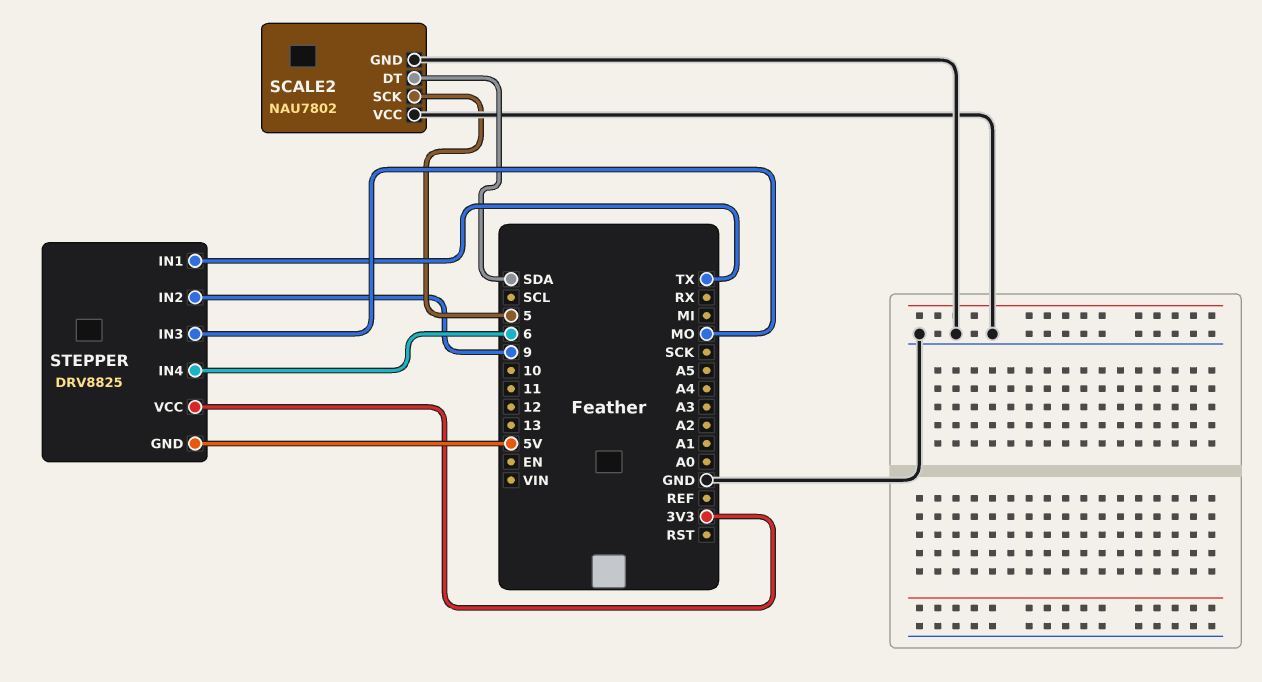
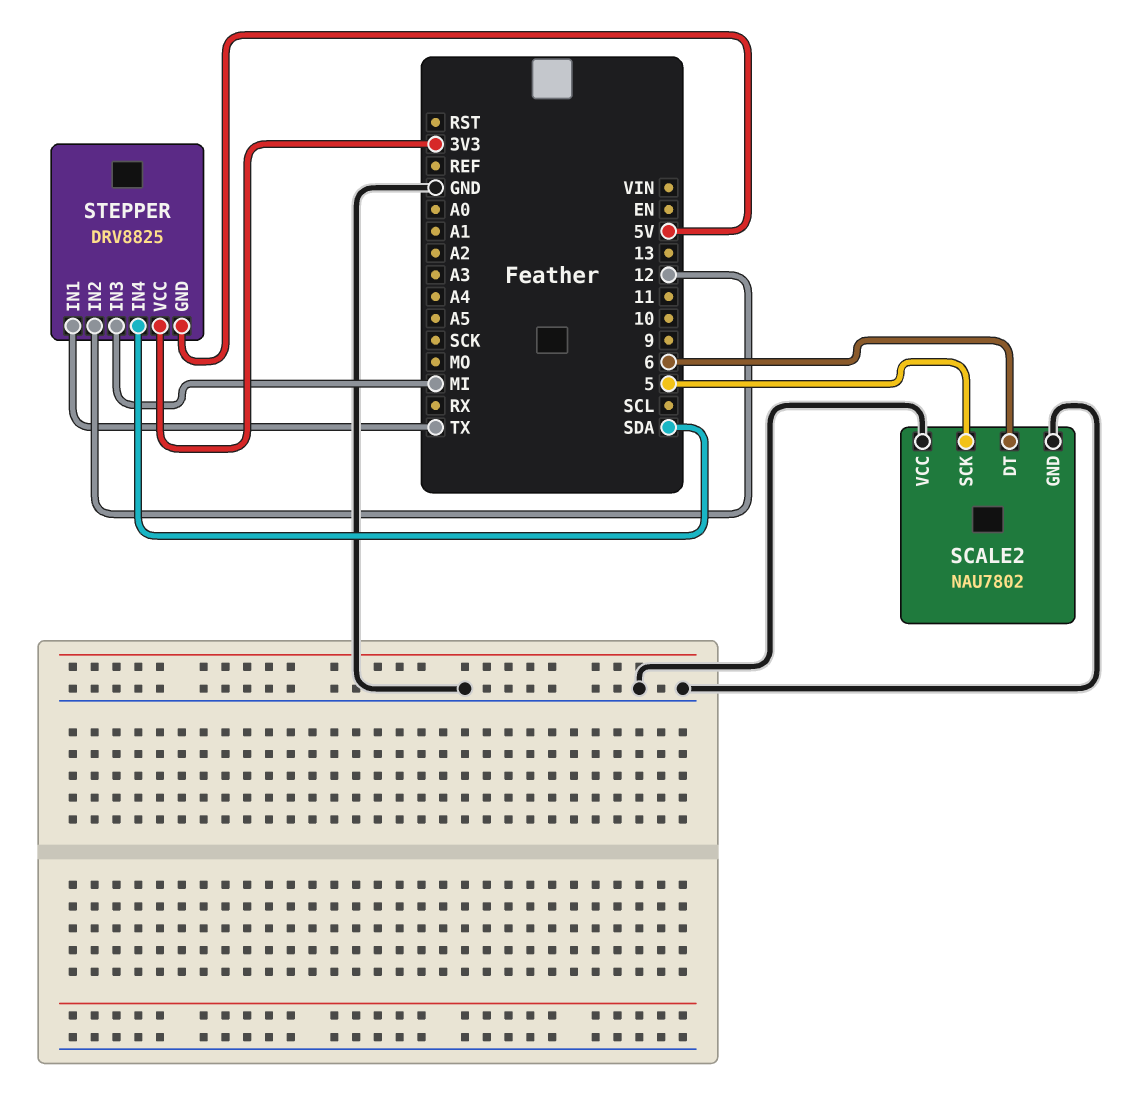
SCALE2 pin DT: SDA -> 6
STEPPER pin IN2: 9 -> 12
STEPPER pin IN3: MO -> MI
STEPPER pin IN4: 6 -> SDA

